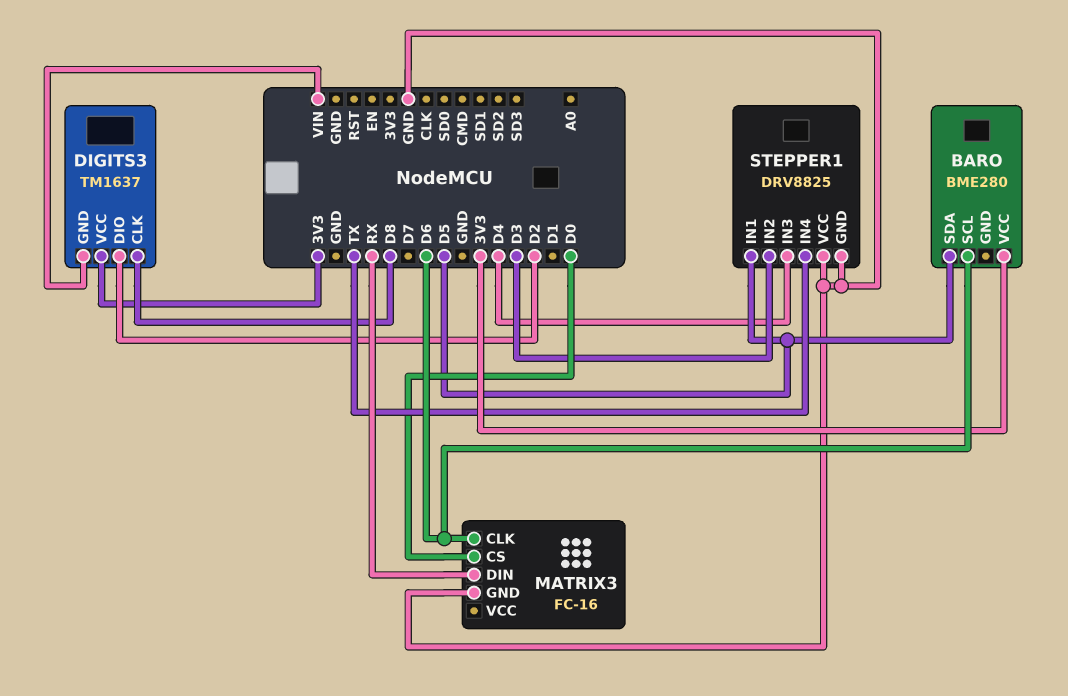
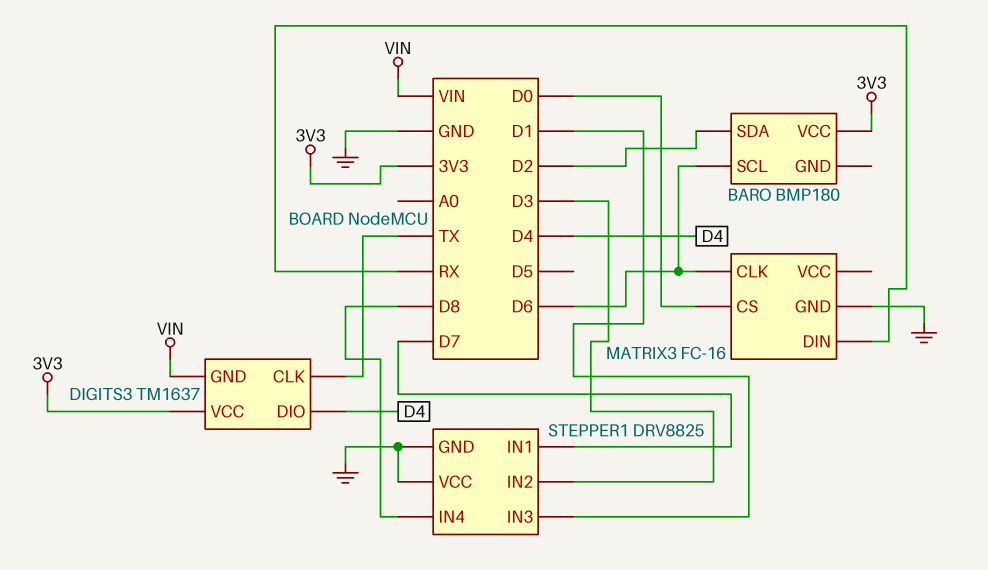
BARO: BME280 -> BMP180
BARO pin SDA: D5 -> D2
DIGITS3 pin CLK: D8 -> TX
DIGITS3 pin DIO: D2 -> D4
STEPPER1 pin IN1: D5 -> D7
STEPPER1 pin IN3: D4 -> D1
STEPPER1 pin IN4: TX -> D8

